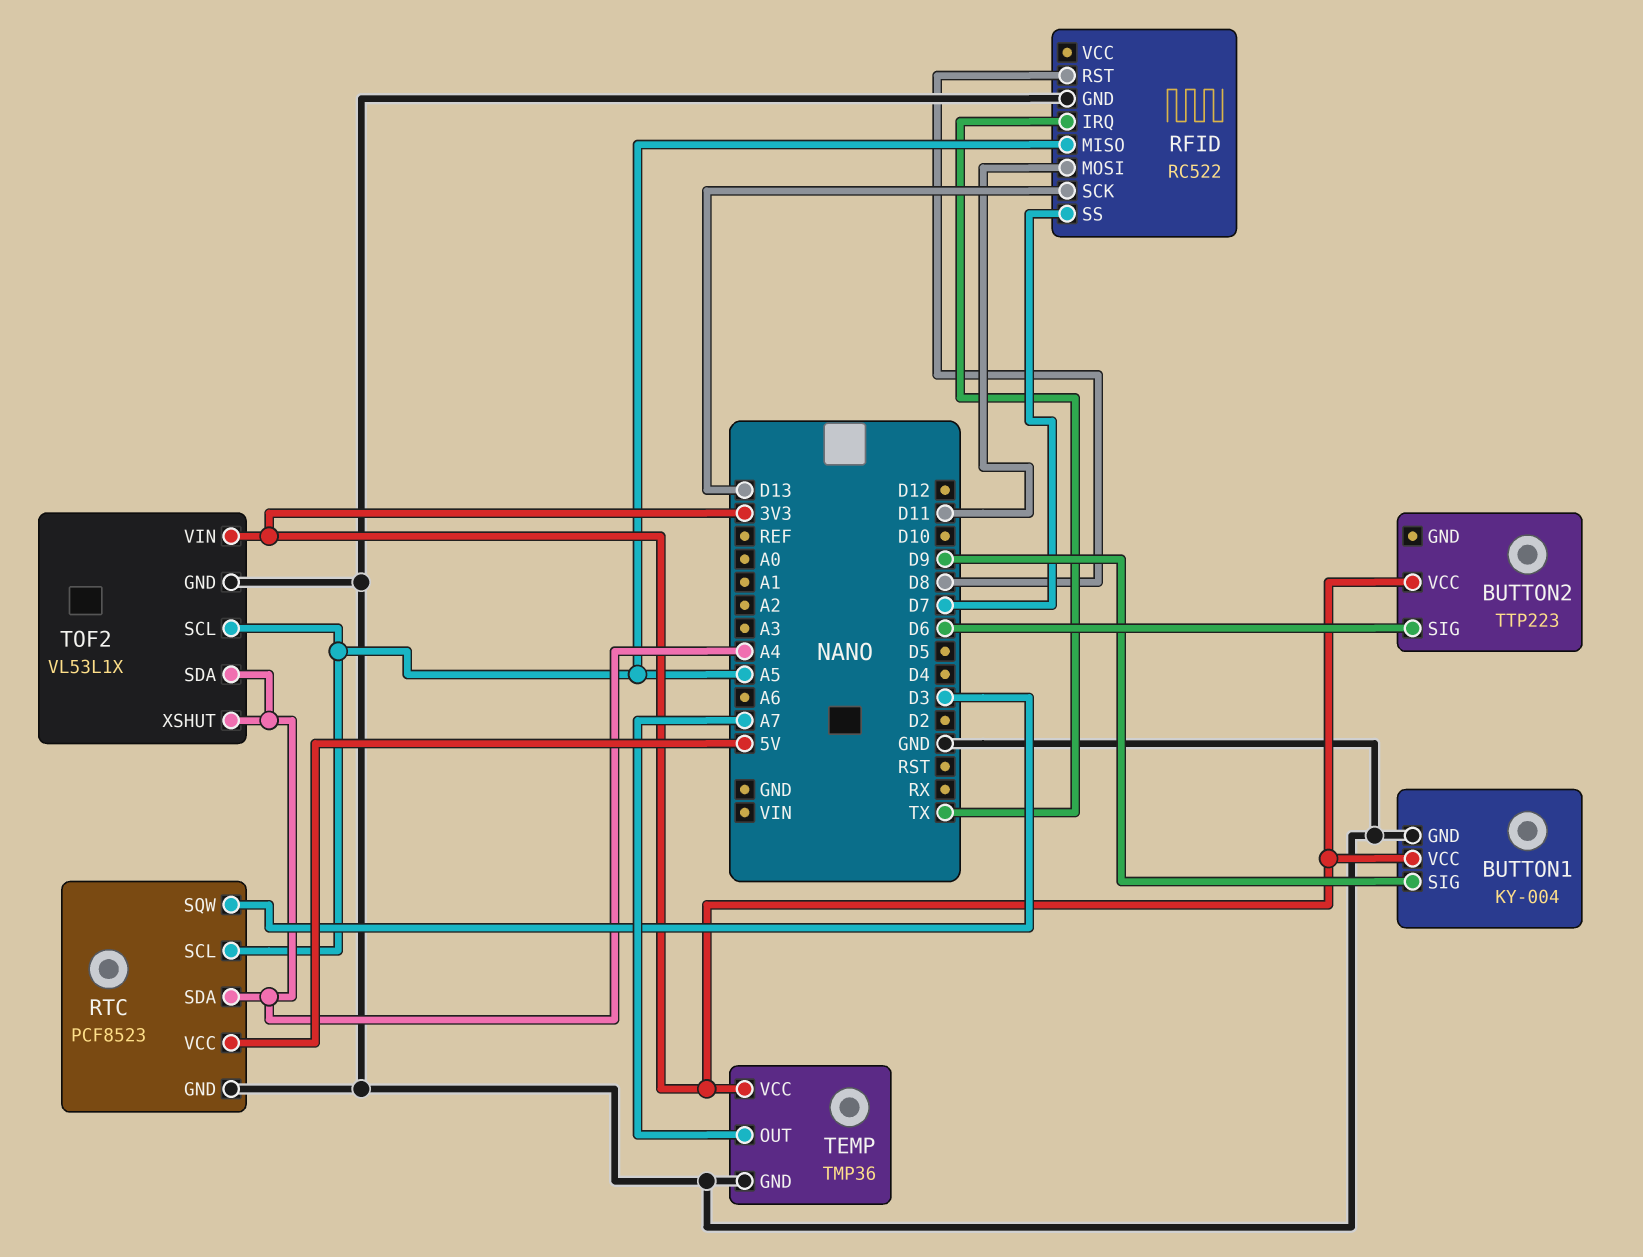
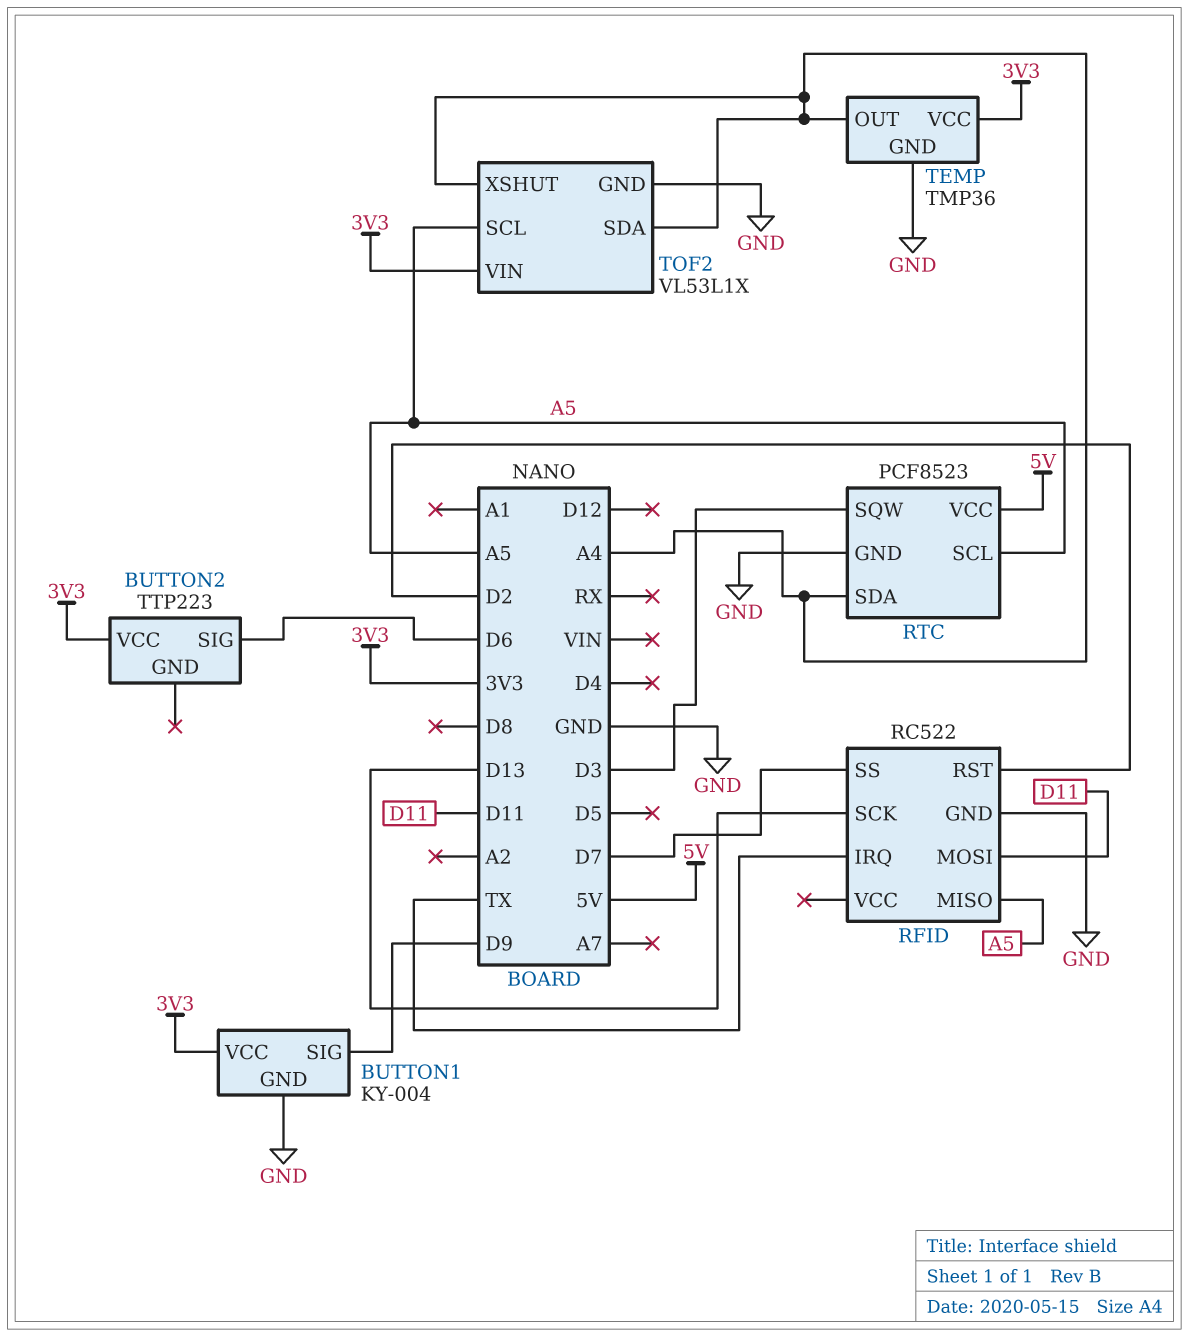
RFID pin RST: D8 -> D2
TEMP pin OUT: A7 -> A4

